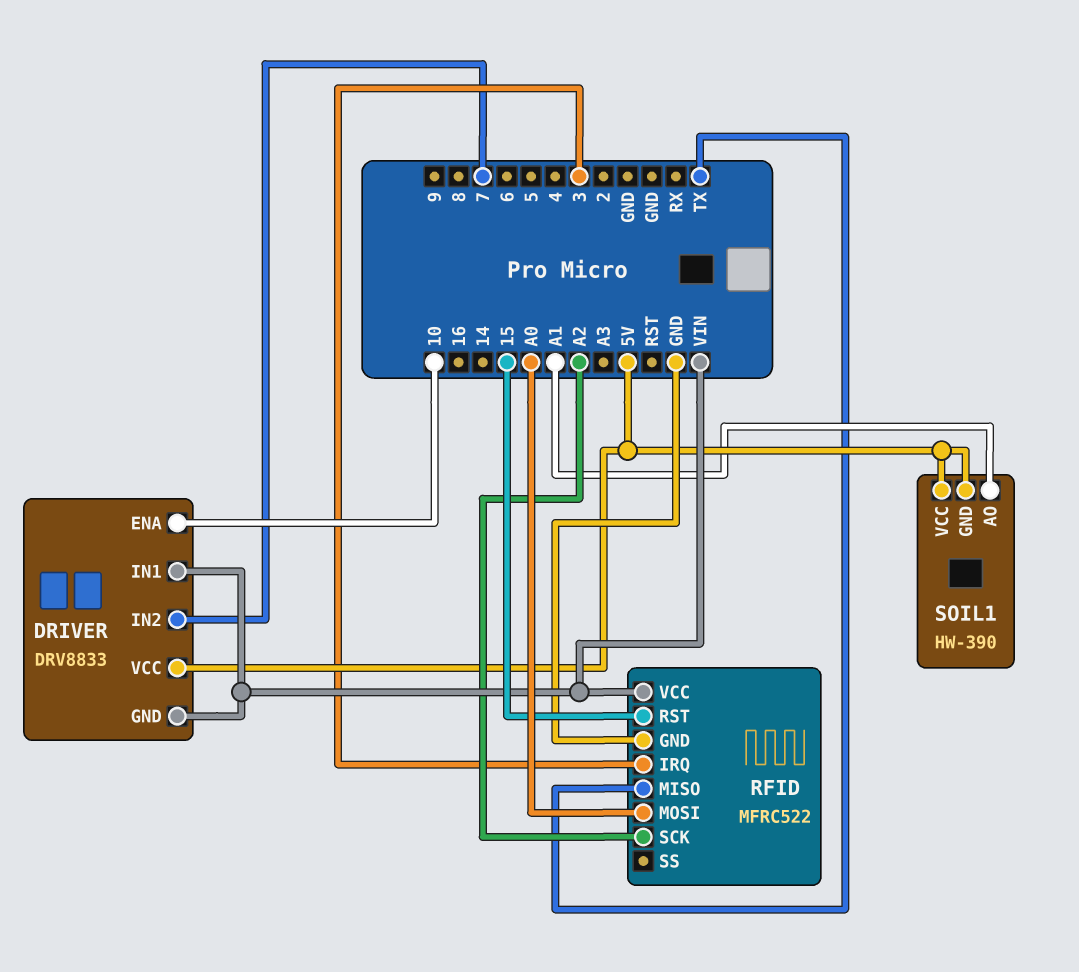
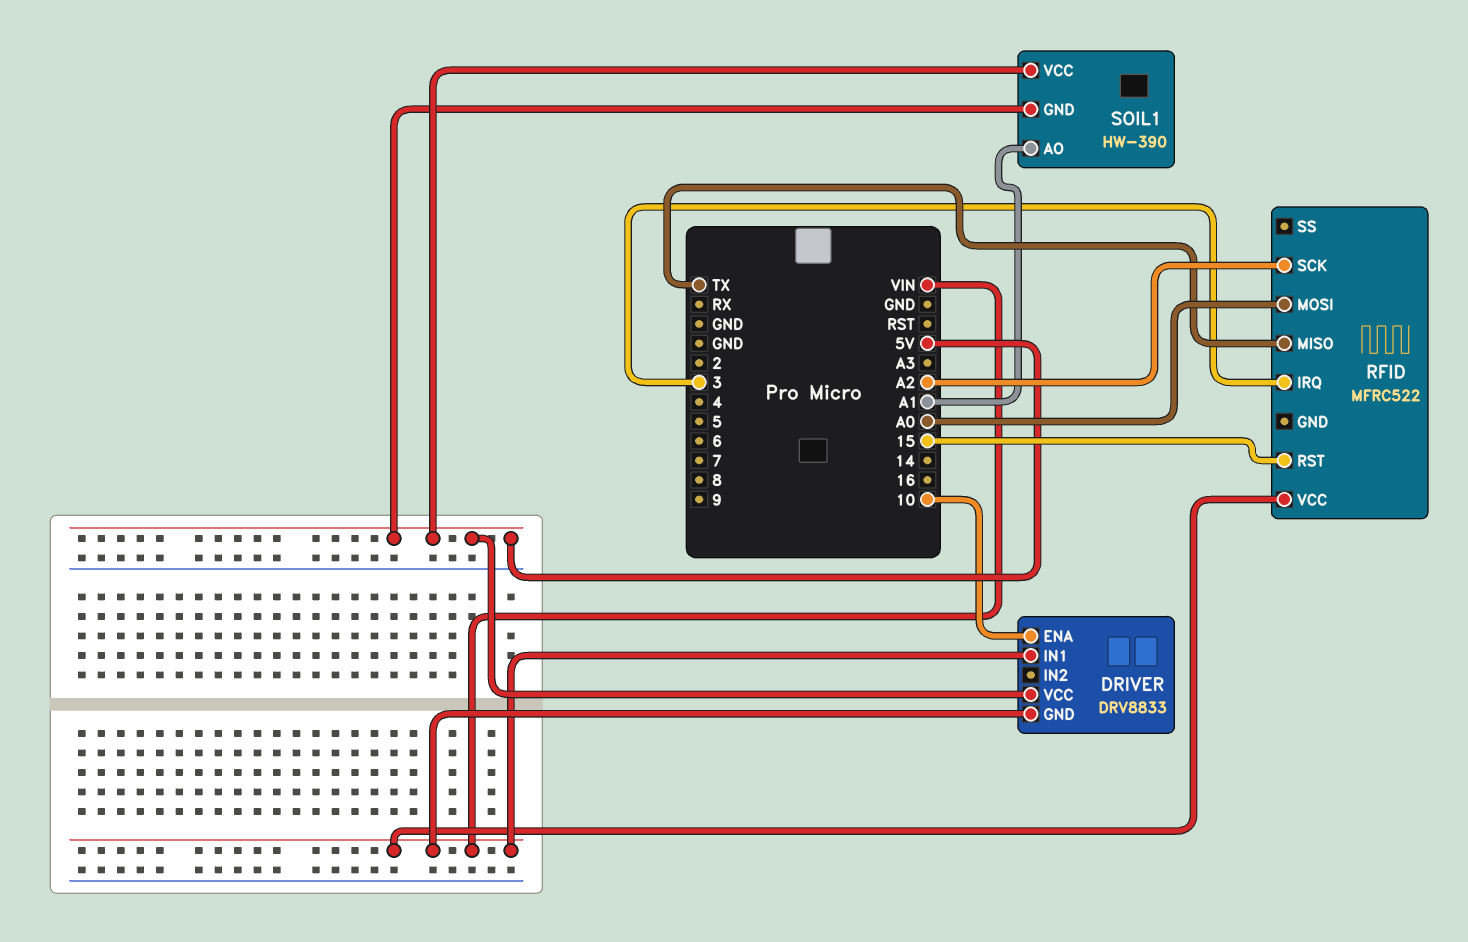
DRIVER pin IN2: 7 -> none
RFID pin GND: GND -> none

